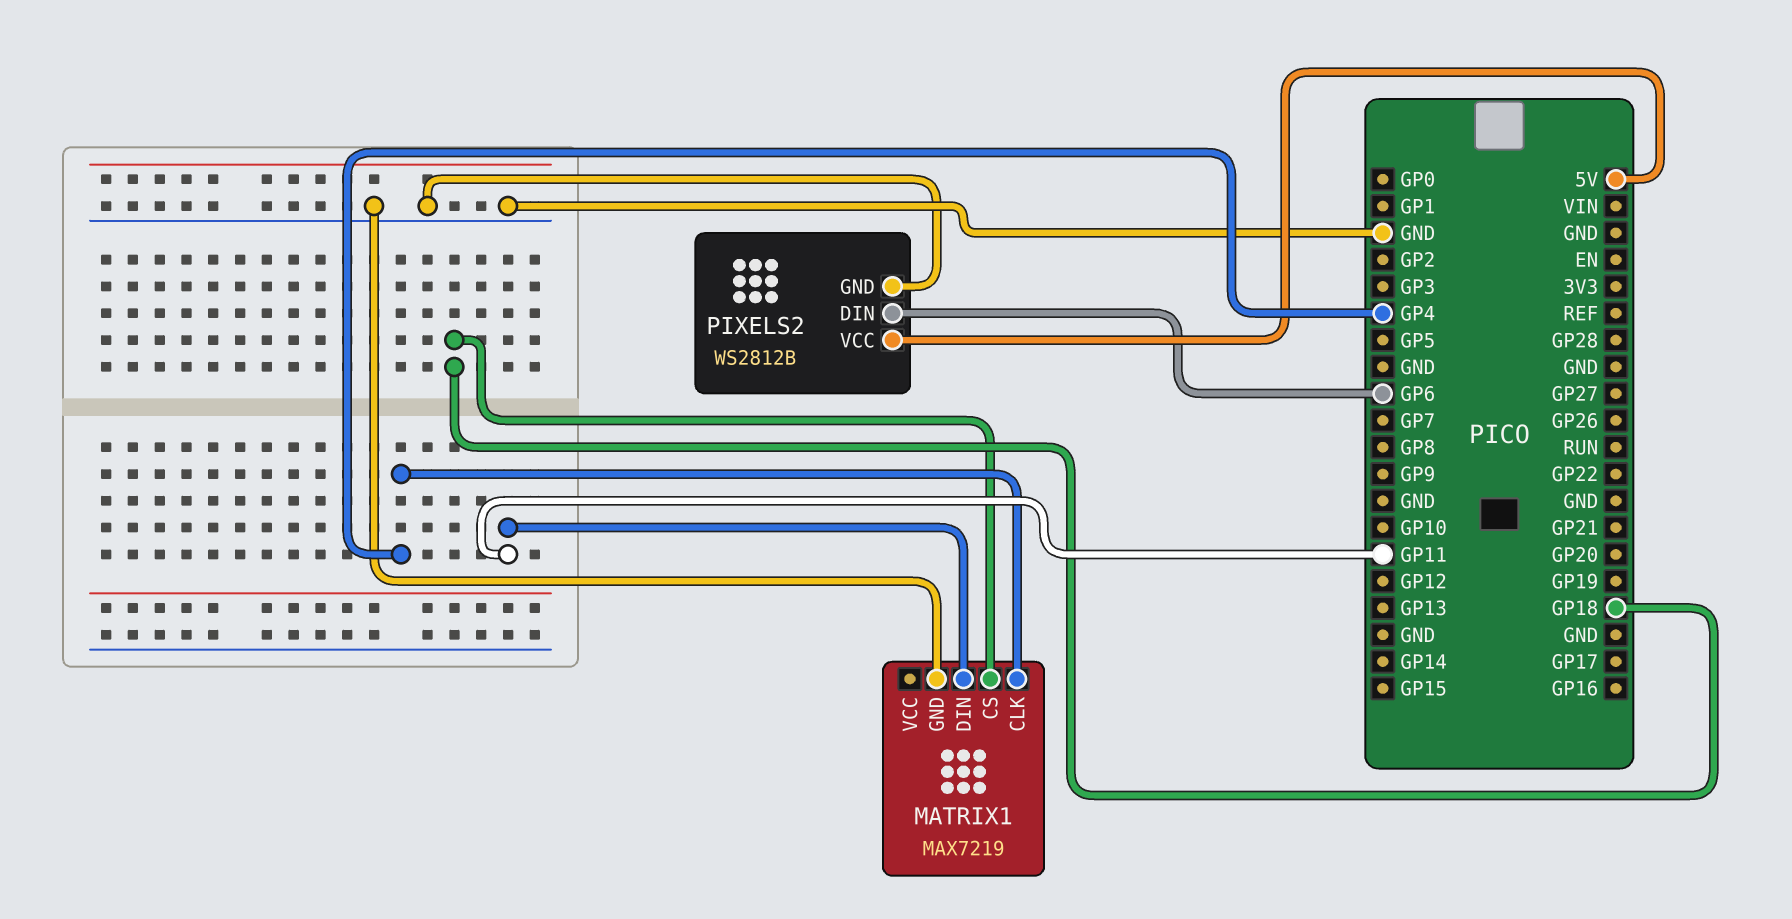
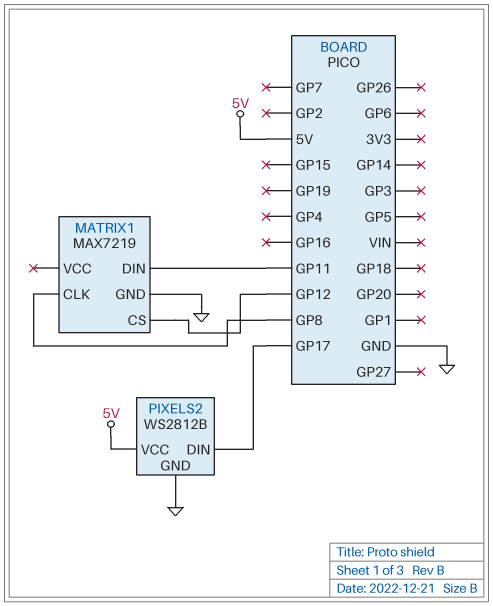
MATRIX1 pin CLK: GP4 -> GP8
MATRIX1 pin CS: GP18 -> GP12
PIXELS2 pin DIN: GP6 -> GP17

